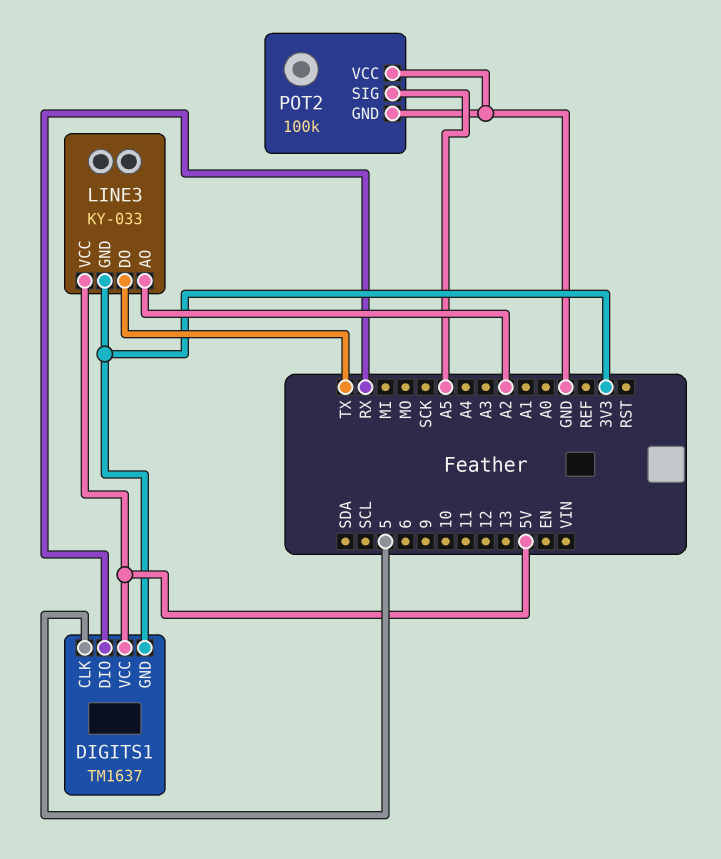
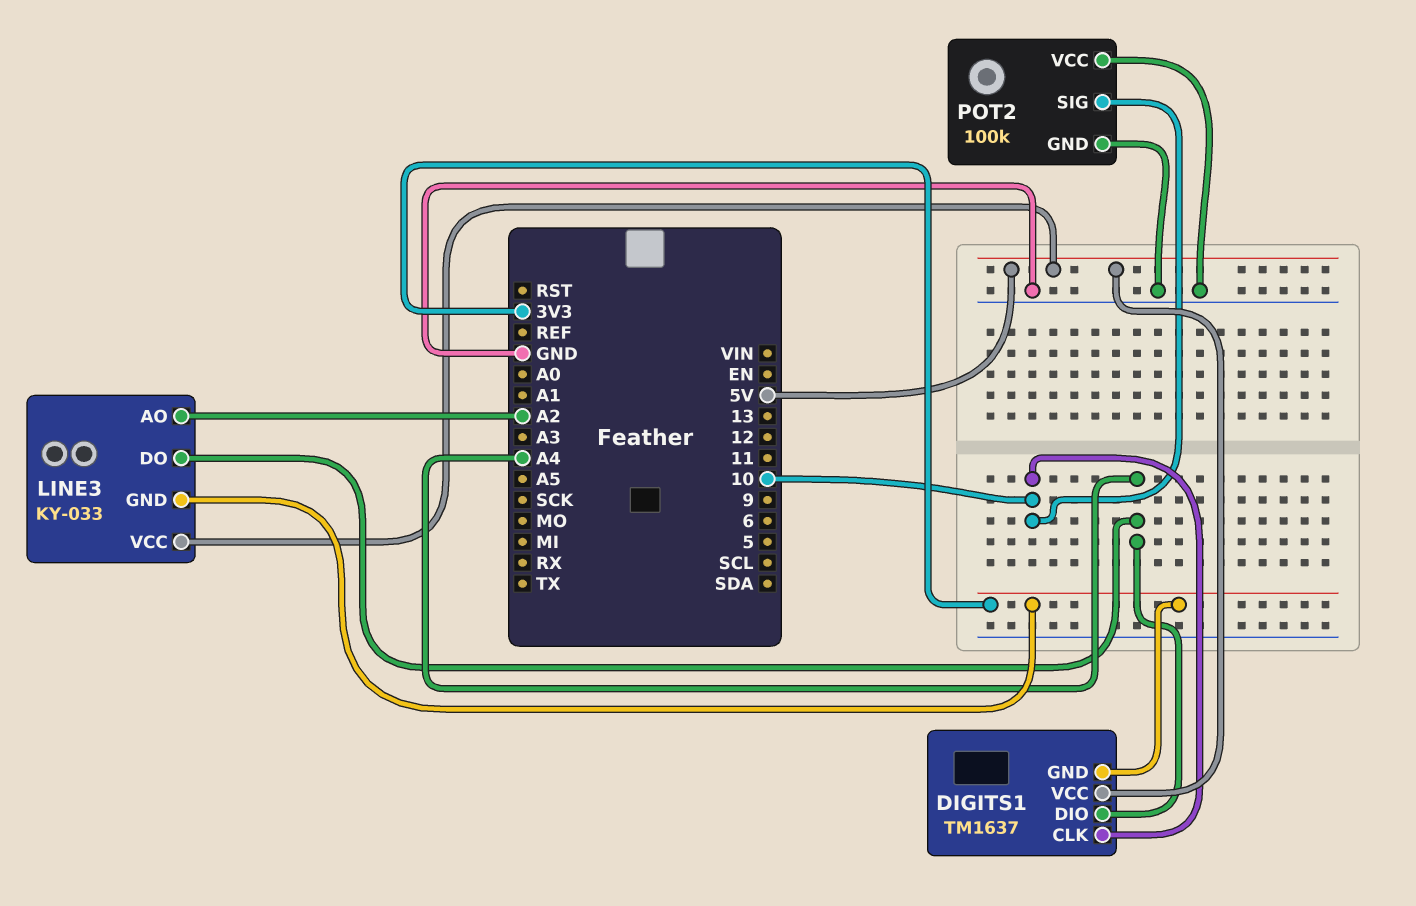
DIGITS1 pin CLK: 5 -> 10
DIGITS1 pin DIO: RX -> A4
LINE3 pin DO: TX -> A4
POT2 pin SIG: A5 -> 10

